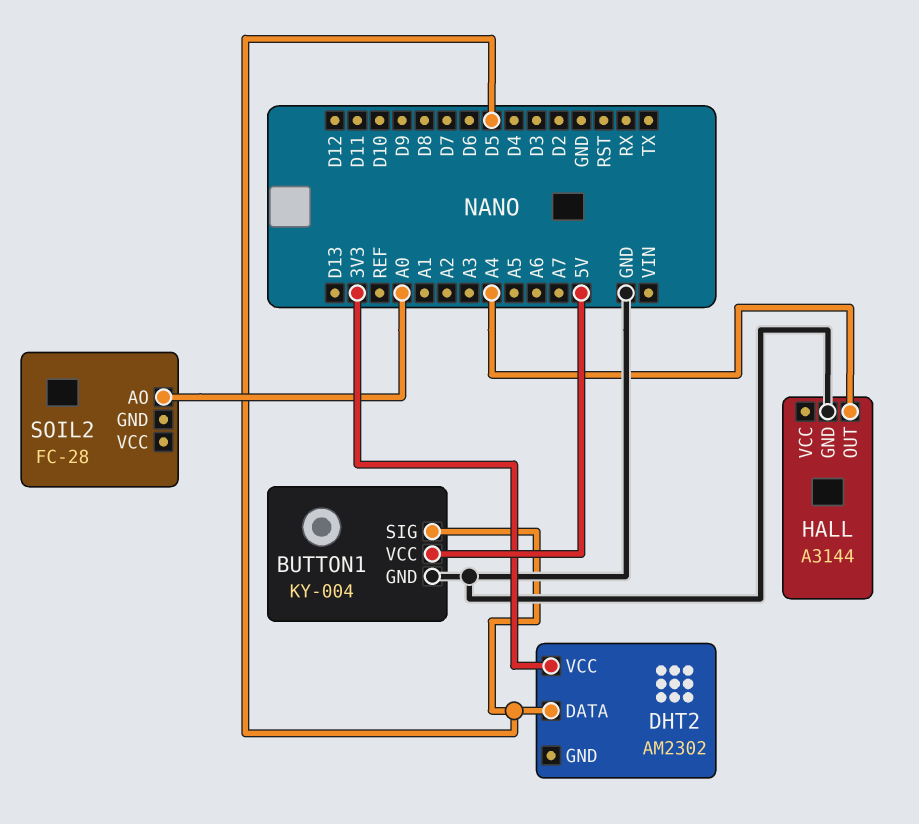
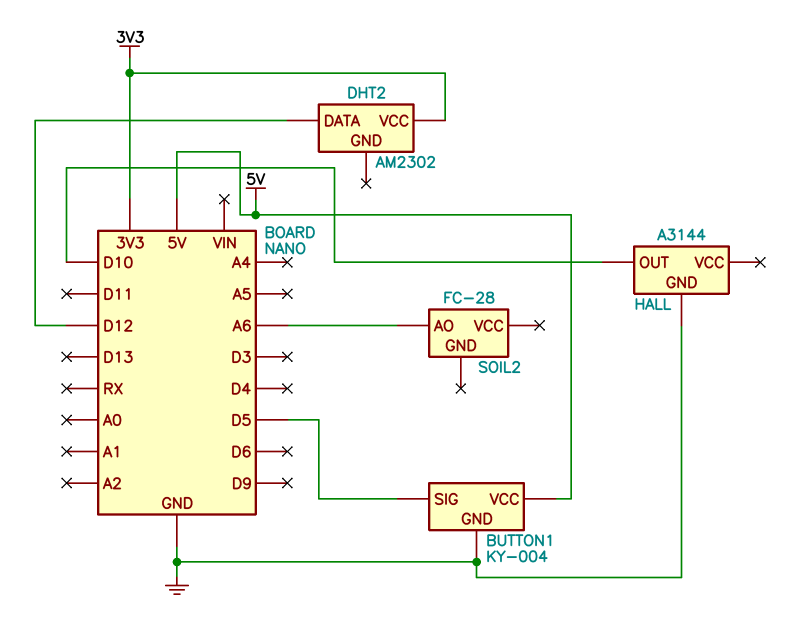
DHT2 pin DATA: D5 -> D12
HALL pin OUT: A4 -> D10
SOIL2 pin AO: A0 -> A6

